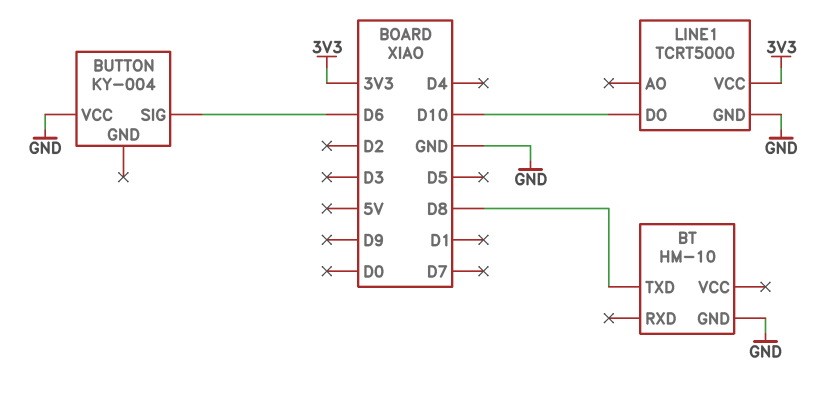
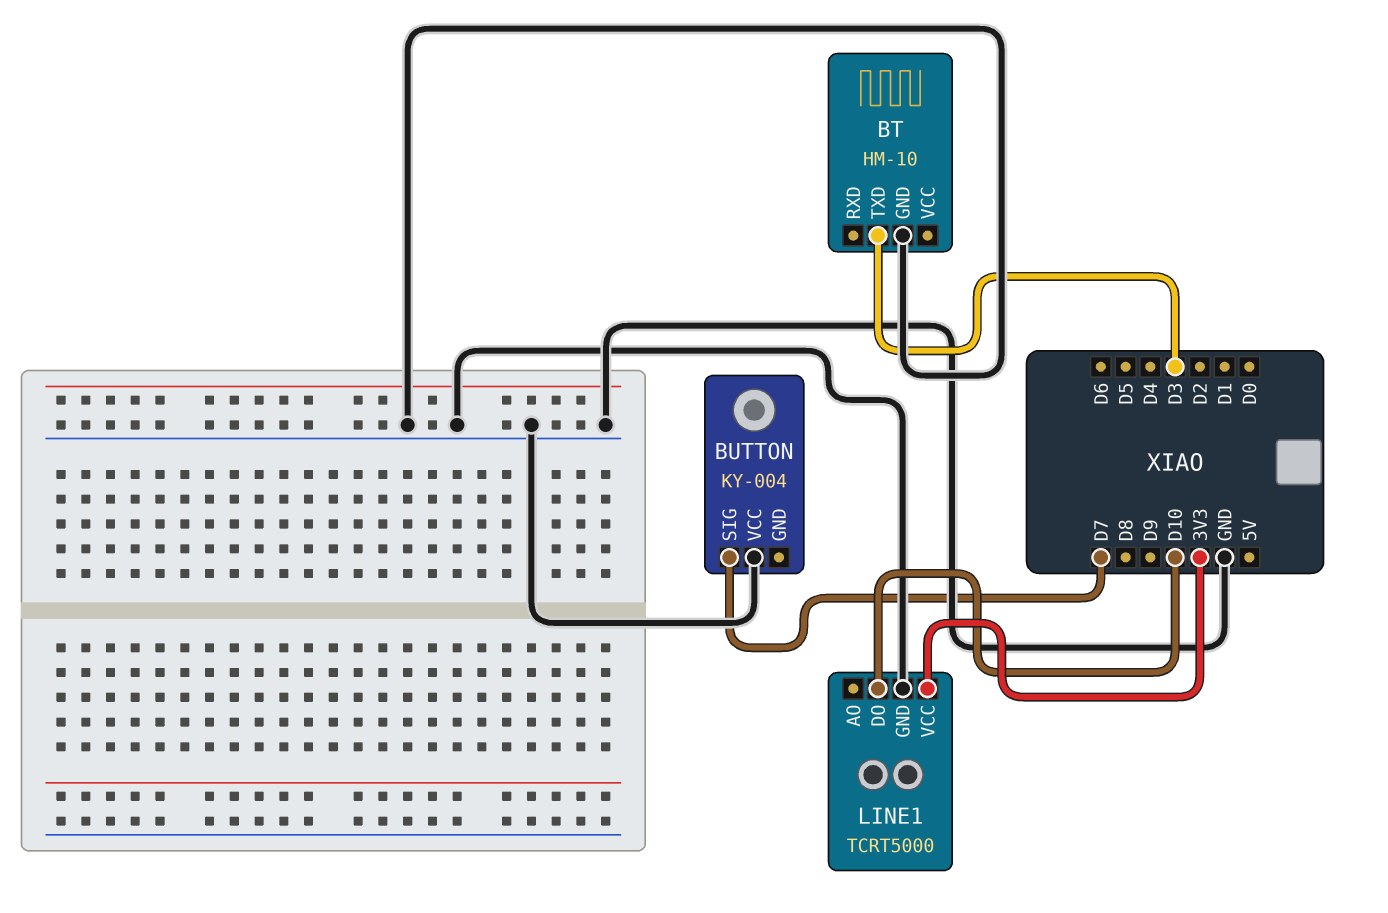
BT pin TXD: D8 -> D3
BUTTON pin SIG: D6 -> D7

